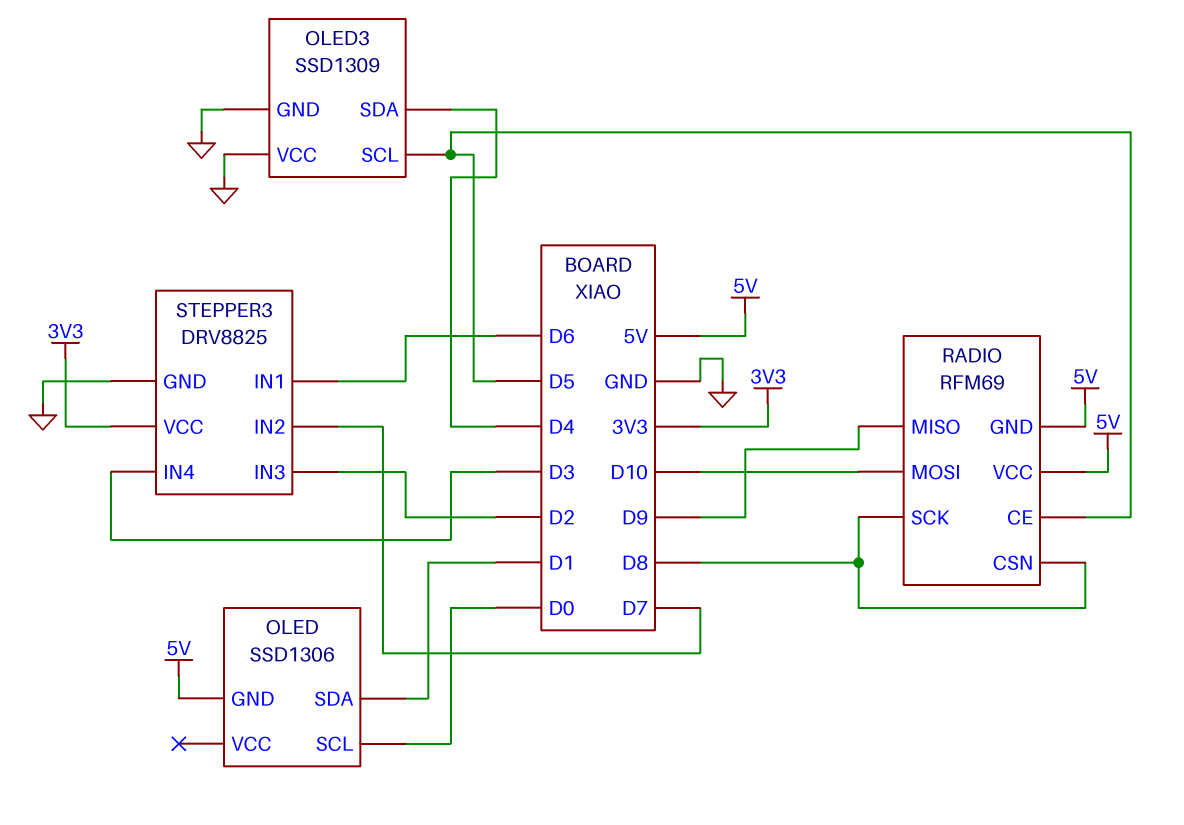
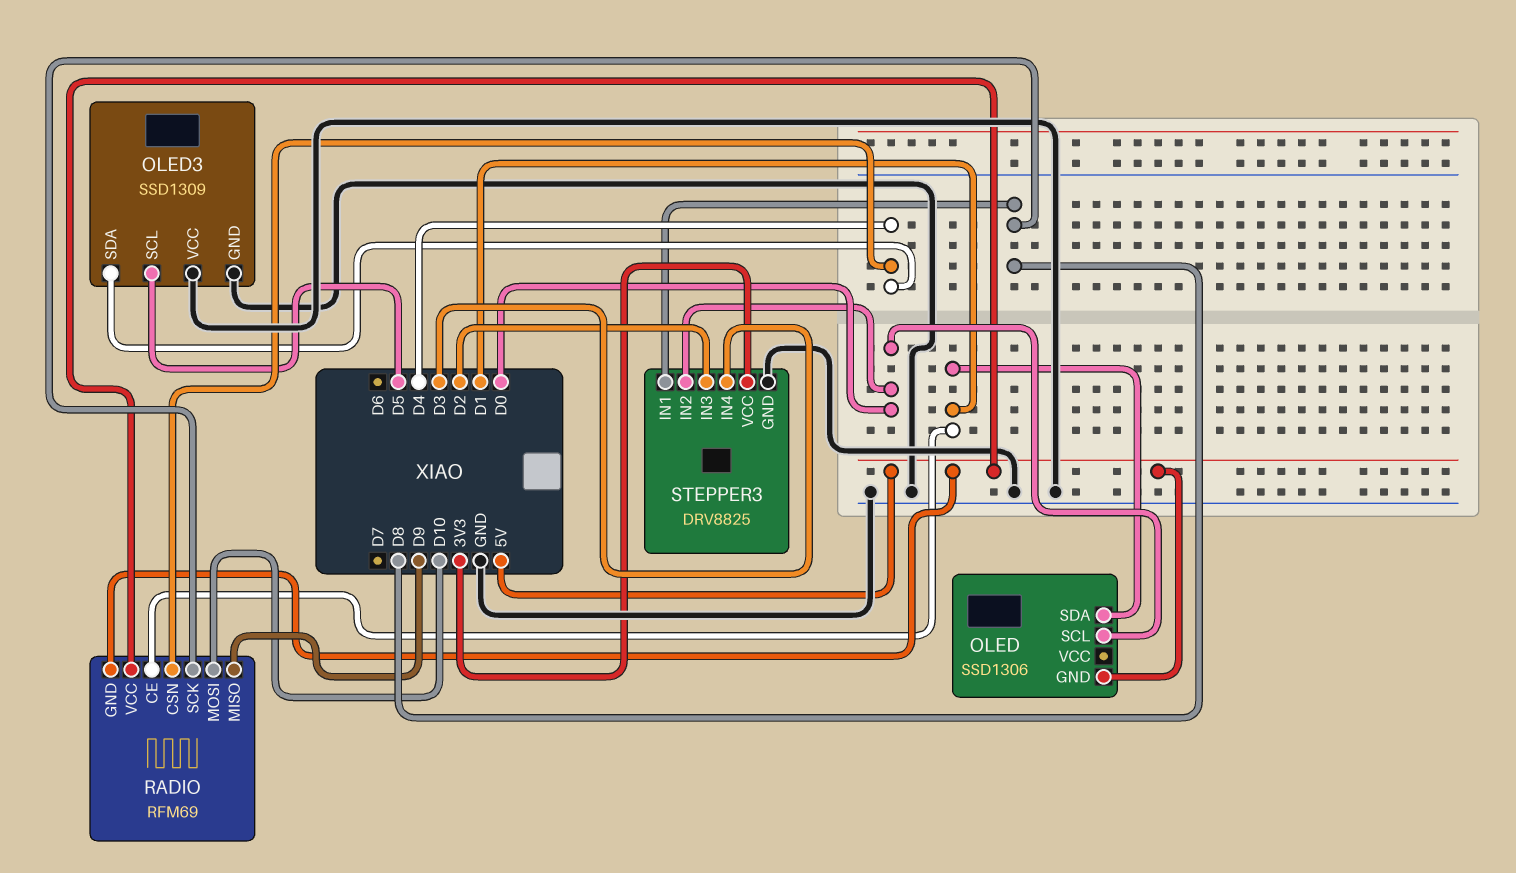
RADIO pin CE: D5 -> D1
RADIO pin CSN: D8 -> D4
STEPPER3 pin IN1: D6 -> D8
STEPPER3 pin IN2: D7 -> D0

